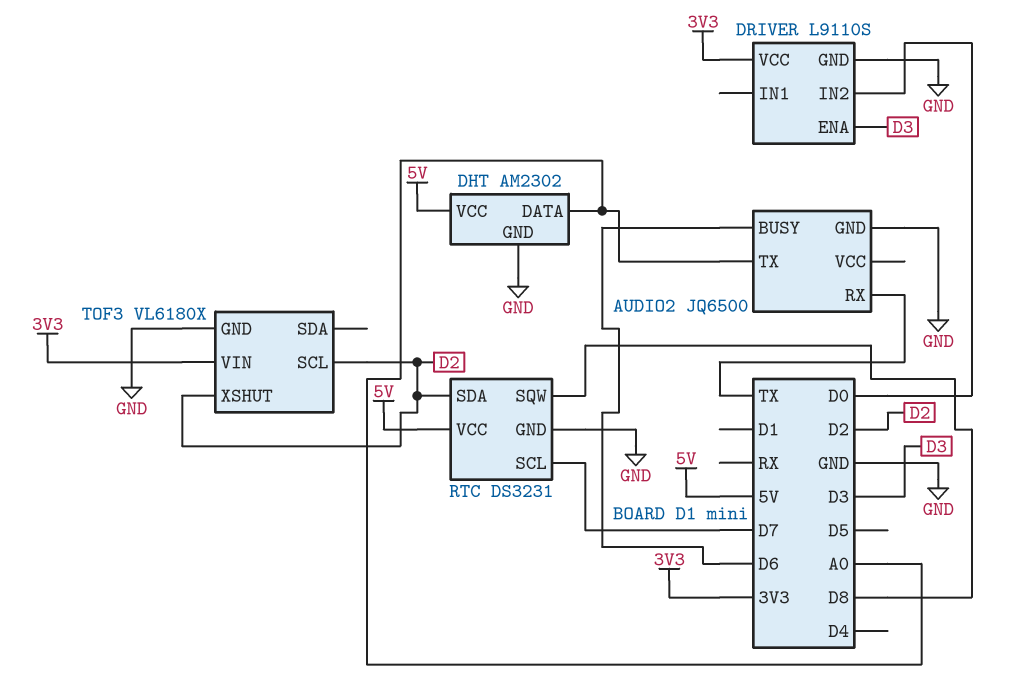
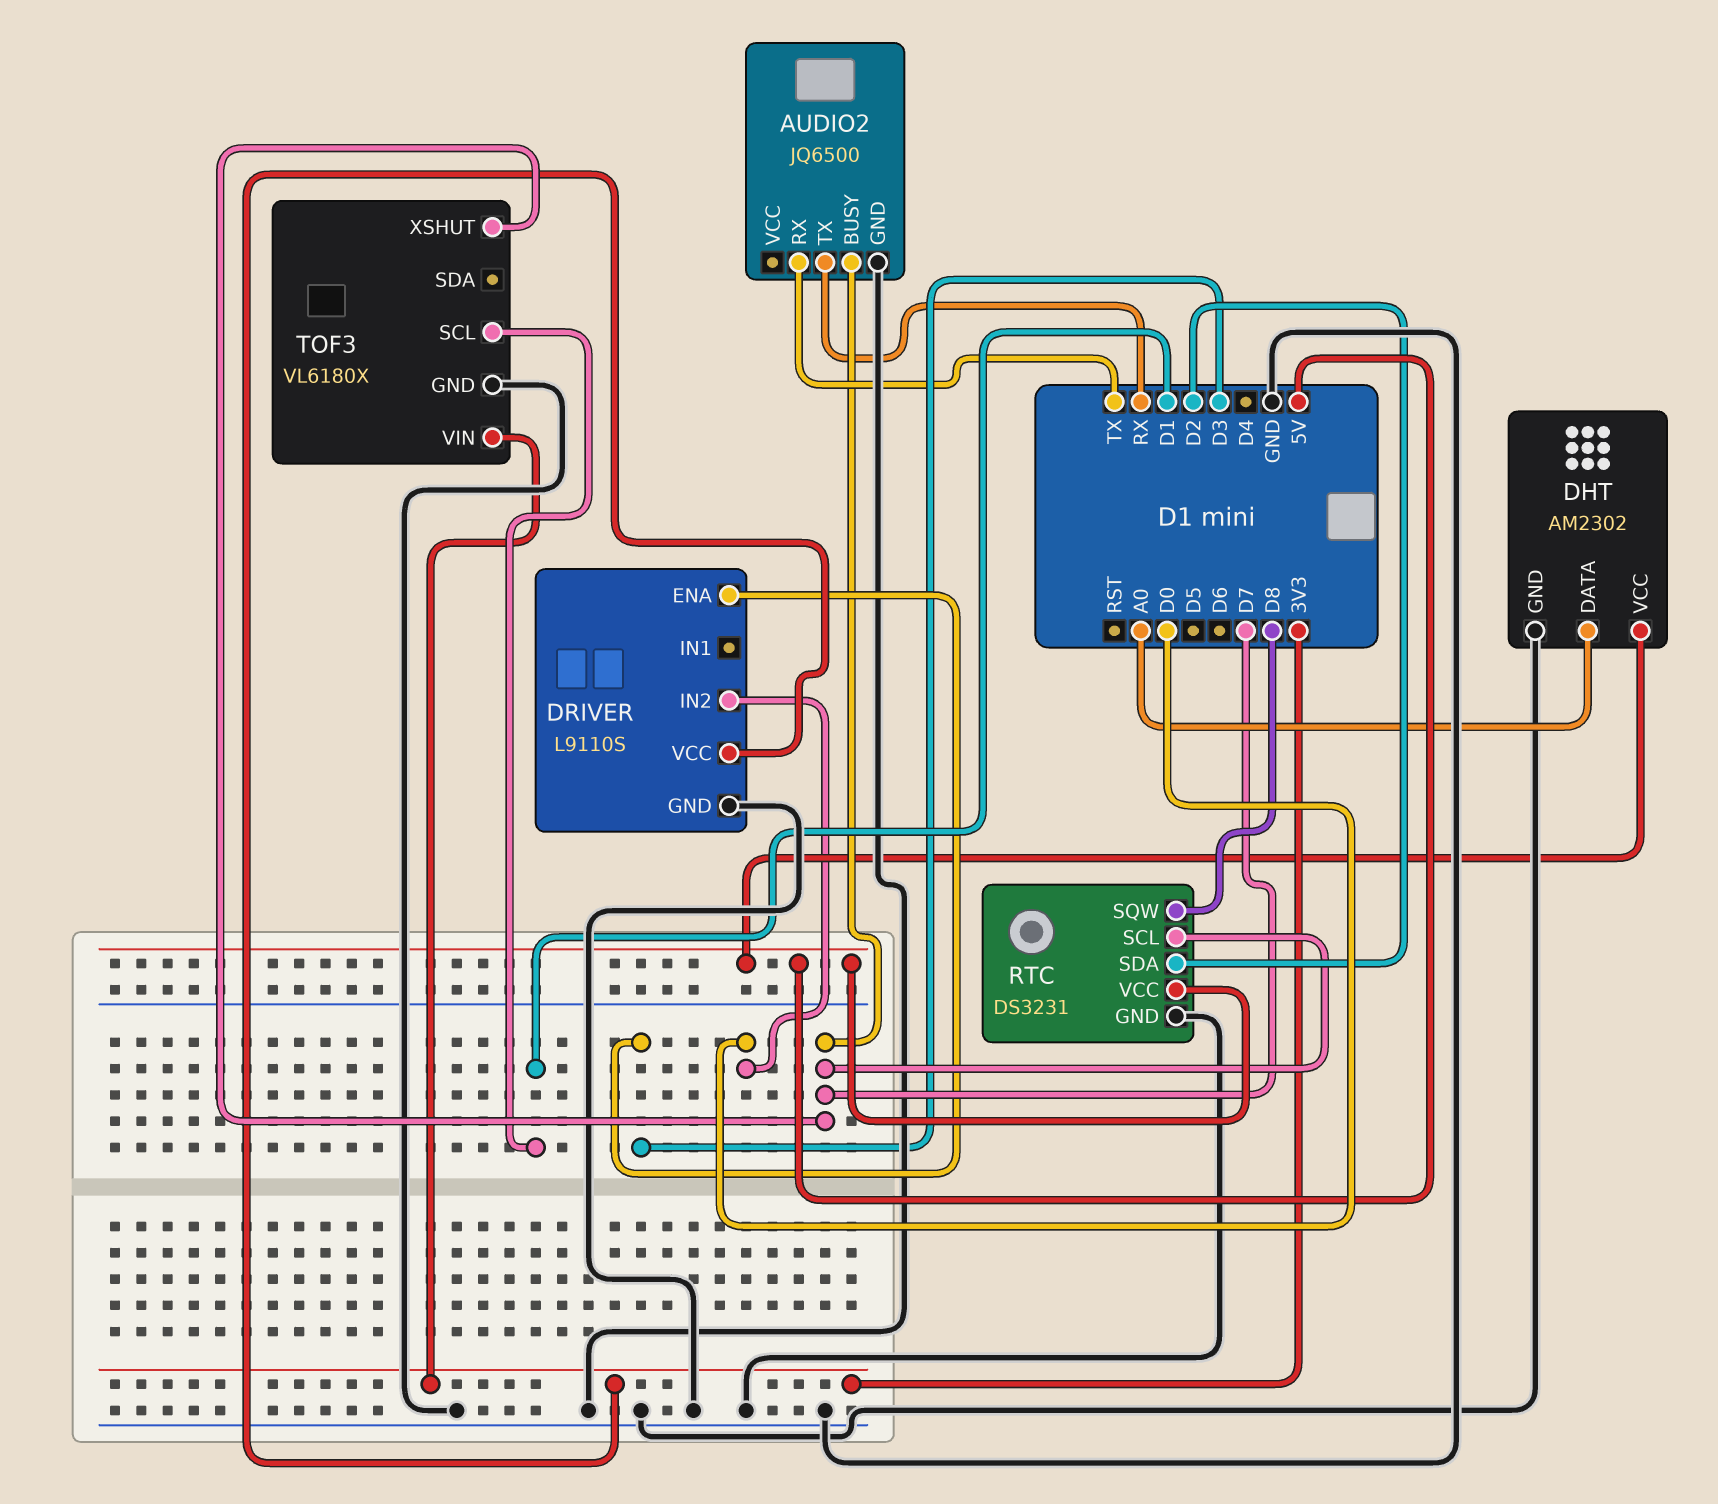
AUDIO2 pin BUSY: D6 -> D7
AUDIO2 pin TX: A0 -> RX
TOF3 pin SCL: D2 -> D1
TOF3 pin XSHUT: D2 -> D7

